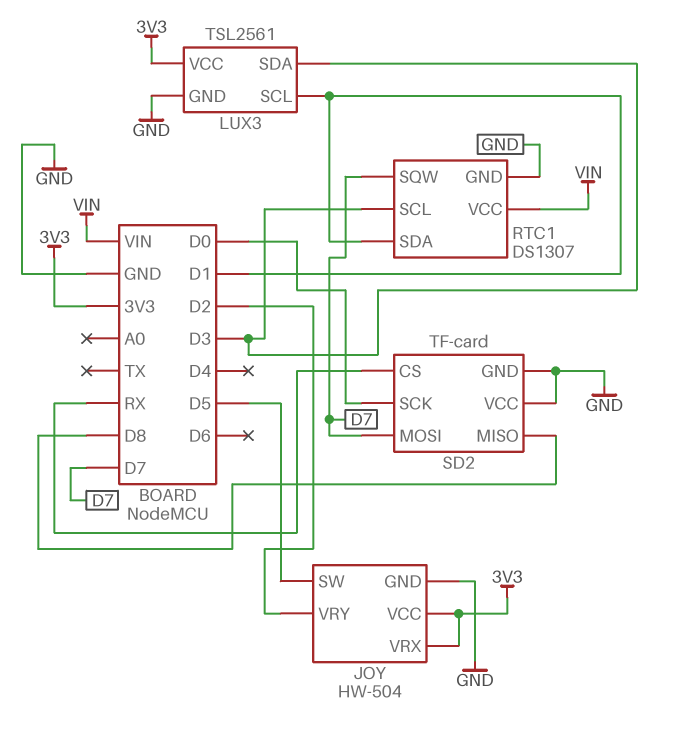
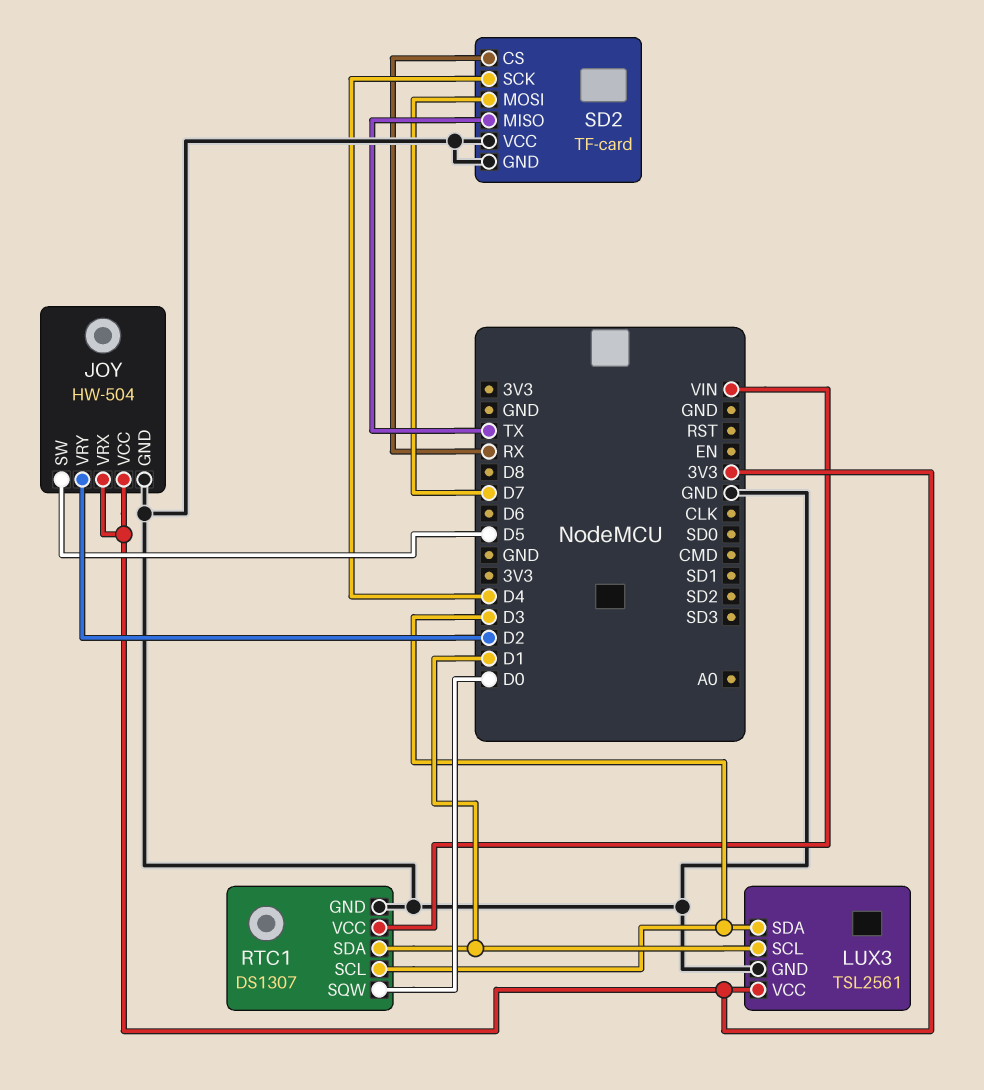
RTC1 pin SQW: D7 -> D0
SD2 pin MISO: D8 -> TX
SD2 pin SCK: D0 -> D4

